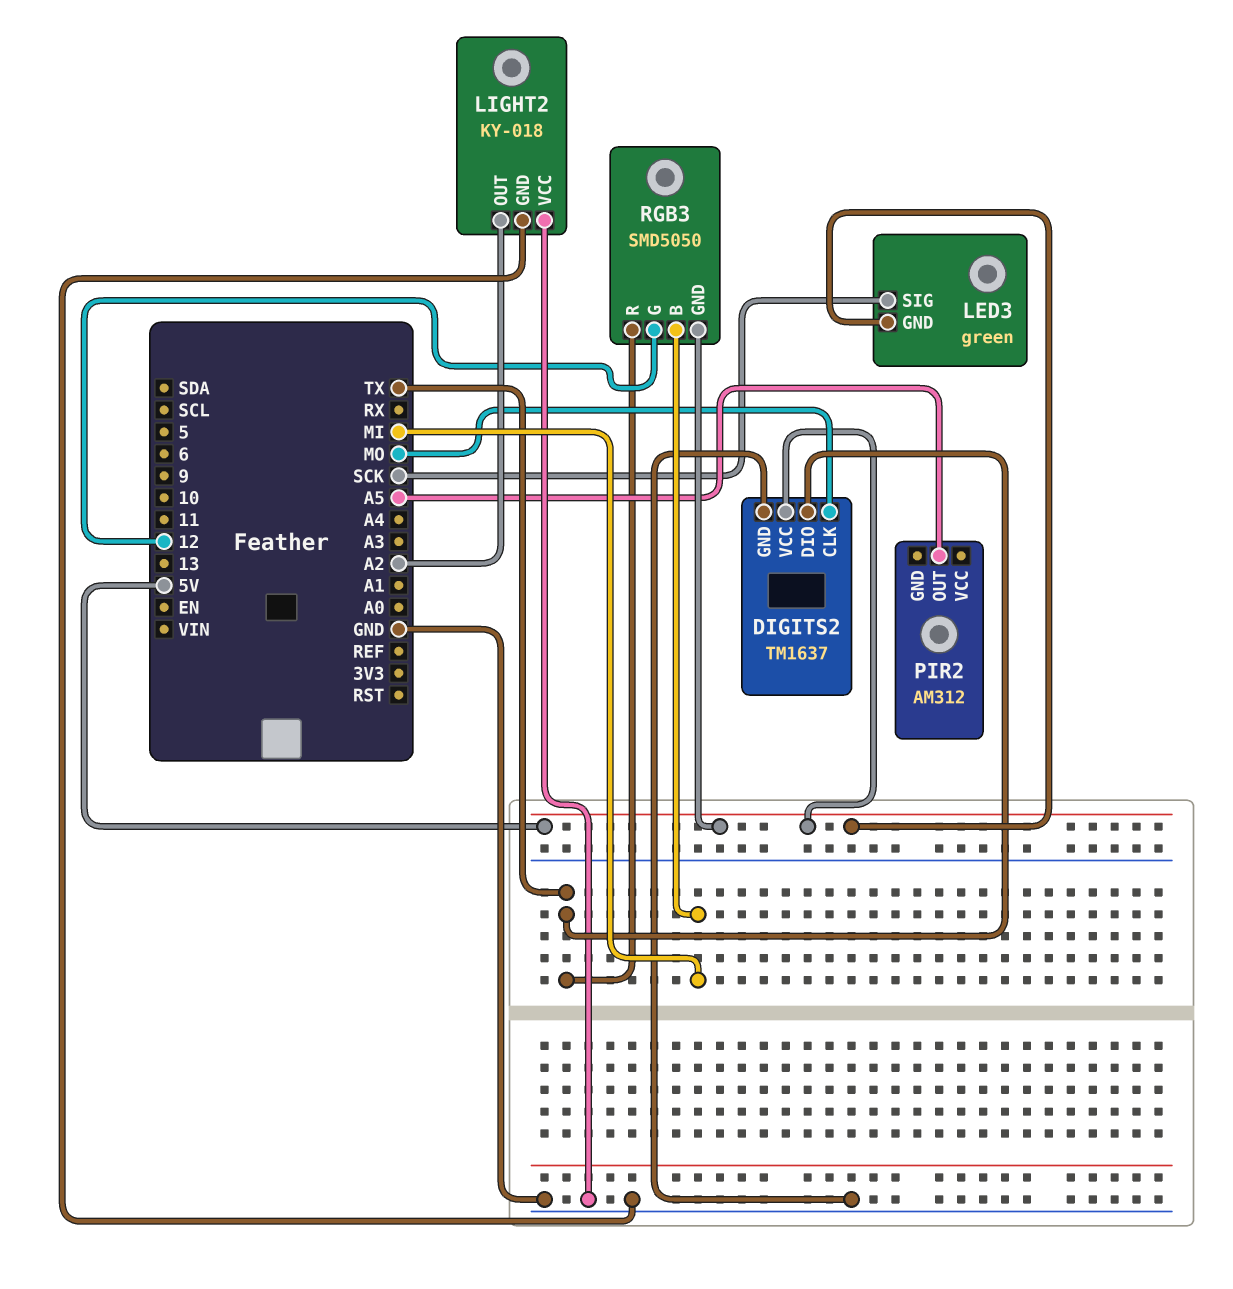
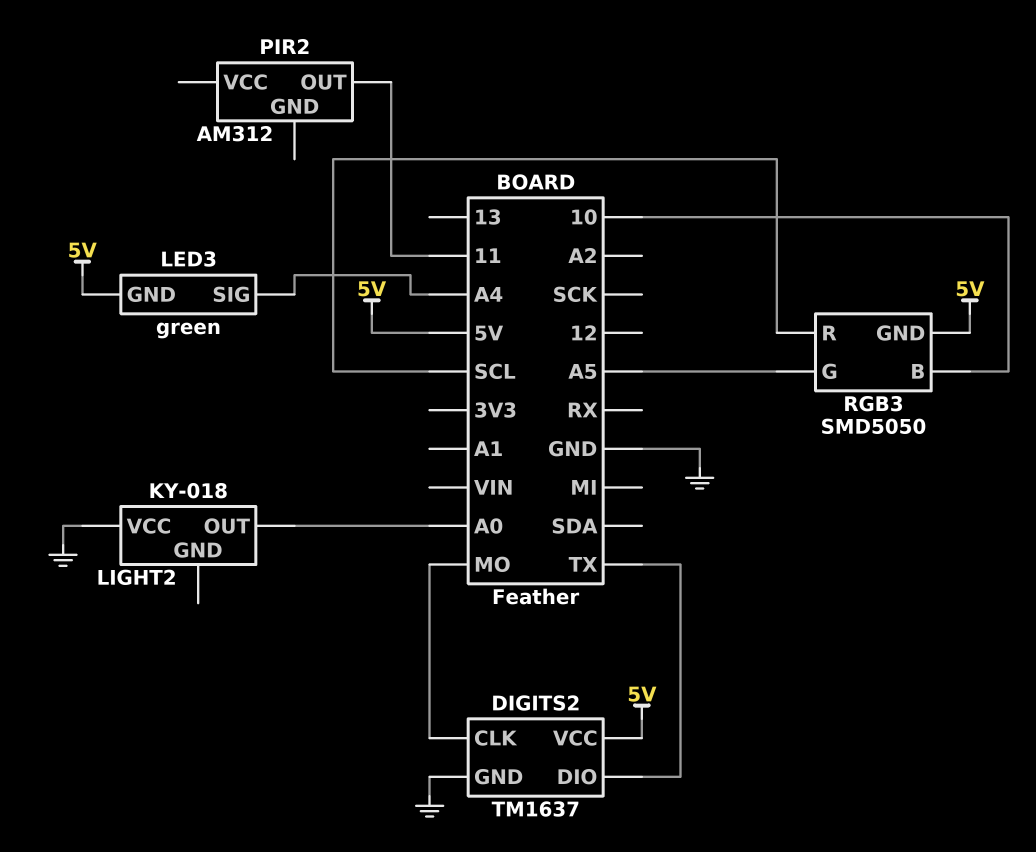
LED3 pin SIG: SCK -> A4
LIGHT2 pin GND: GND -> none
LIGHT2 pin OUT: A2 -> A0
PIR2 pin OUT: A5 -> 11
RGB3 pin B: MI -> 10
RGB3 pin G: 12 -> A5
RGB3 pin R: TX -> SCL

